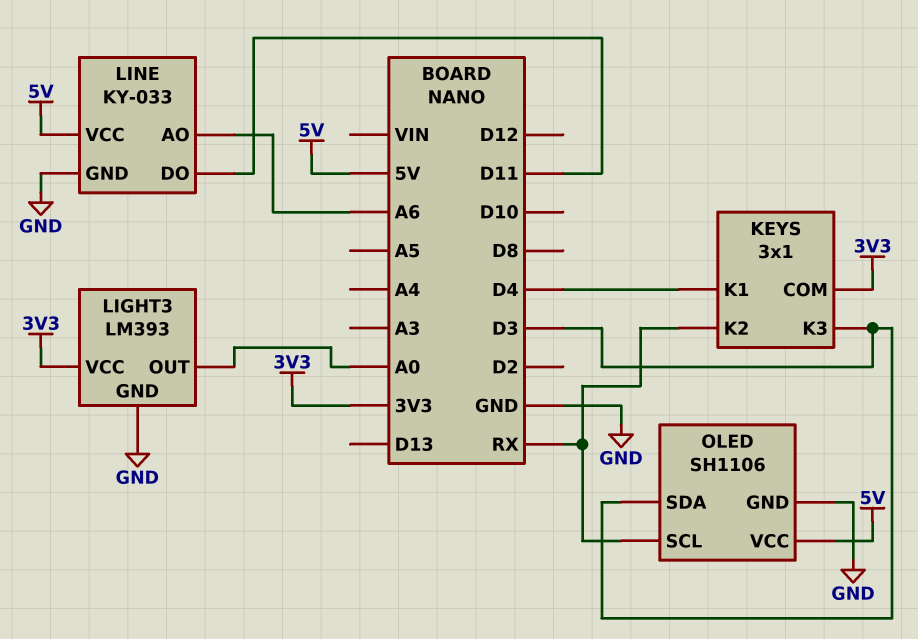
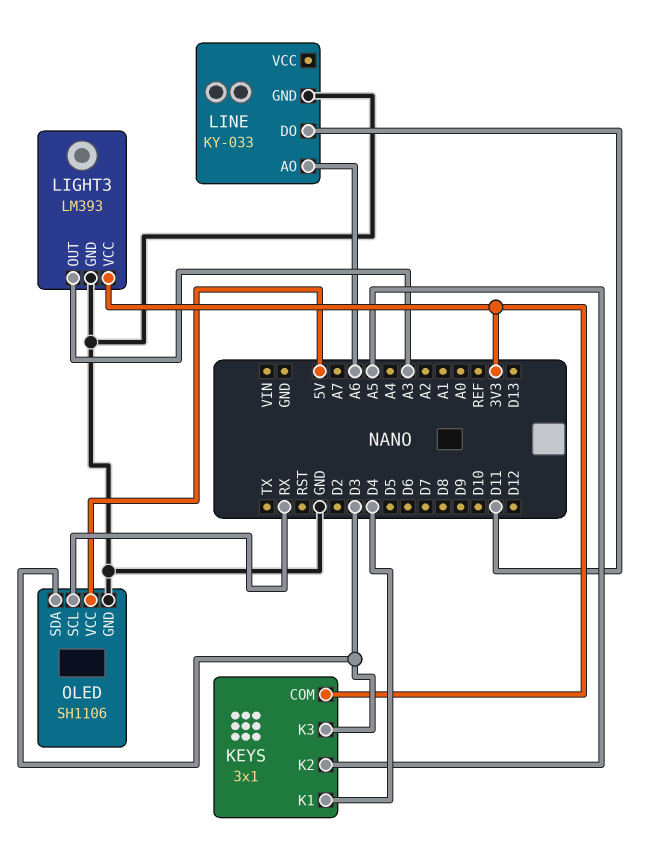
KEYS pin K2: RX -> A5
LIGHT3 pin OUT: A0 -> A3
LINE pin VCC: 5V -> none

